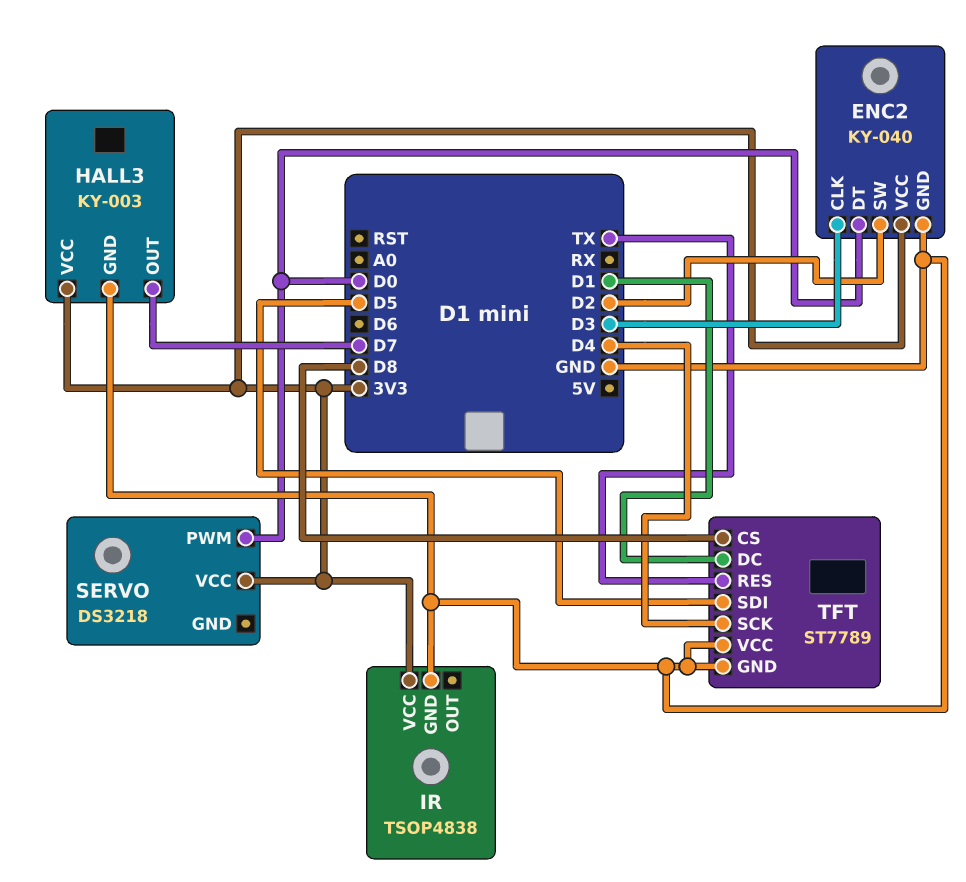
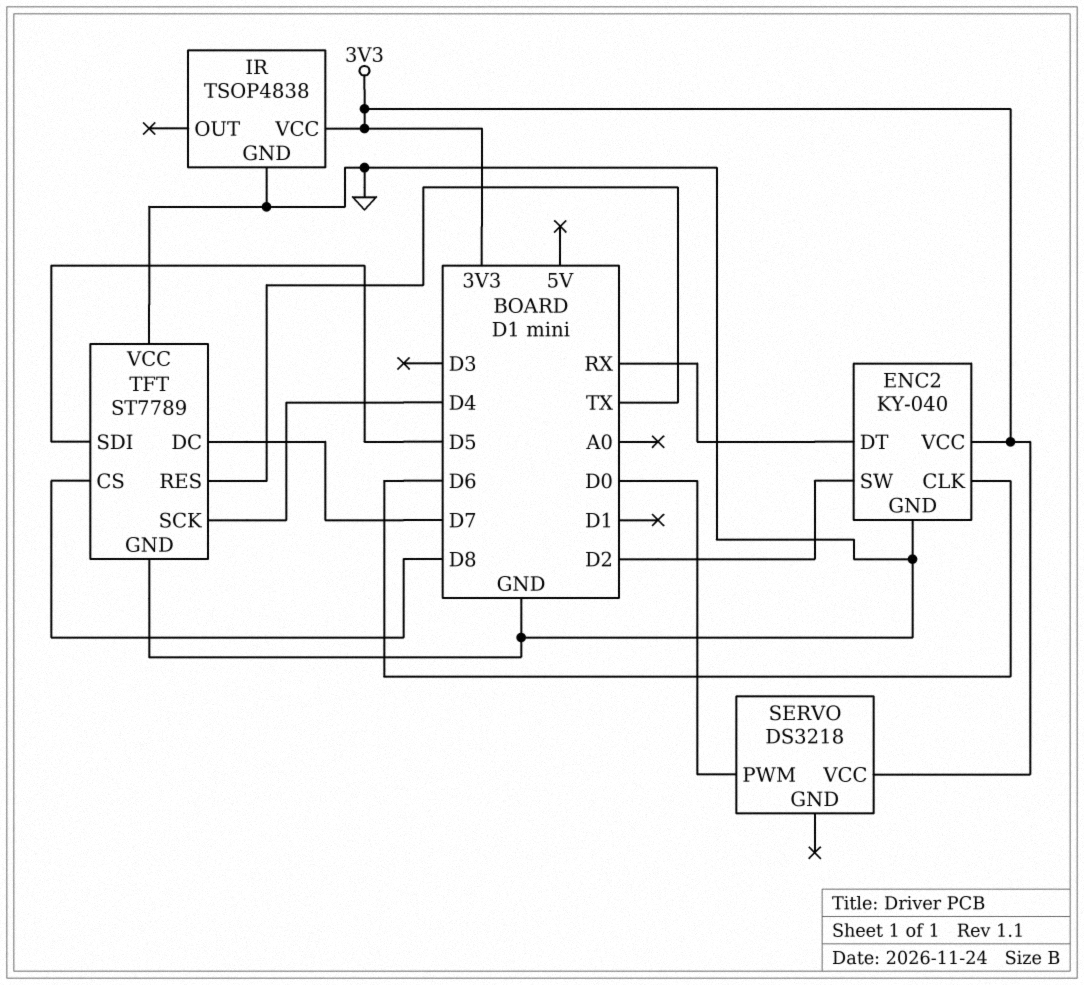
ENC2 pin CLK: D3 -> D6
ENC2 pin DT: D0 -> RX
HALL3: KY-003 -> none
HALL3 pin GND: GND -> none
HALL3 pin OUT: D7 -> none
HALL3 pin VCC: 3V3 -> none
TFT pin DC: D1 -> D7

